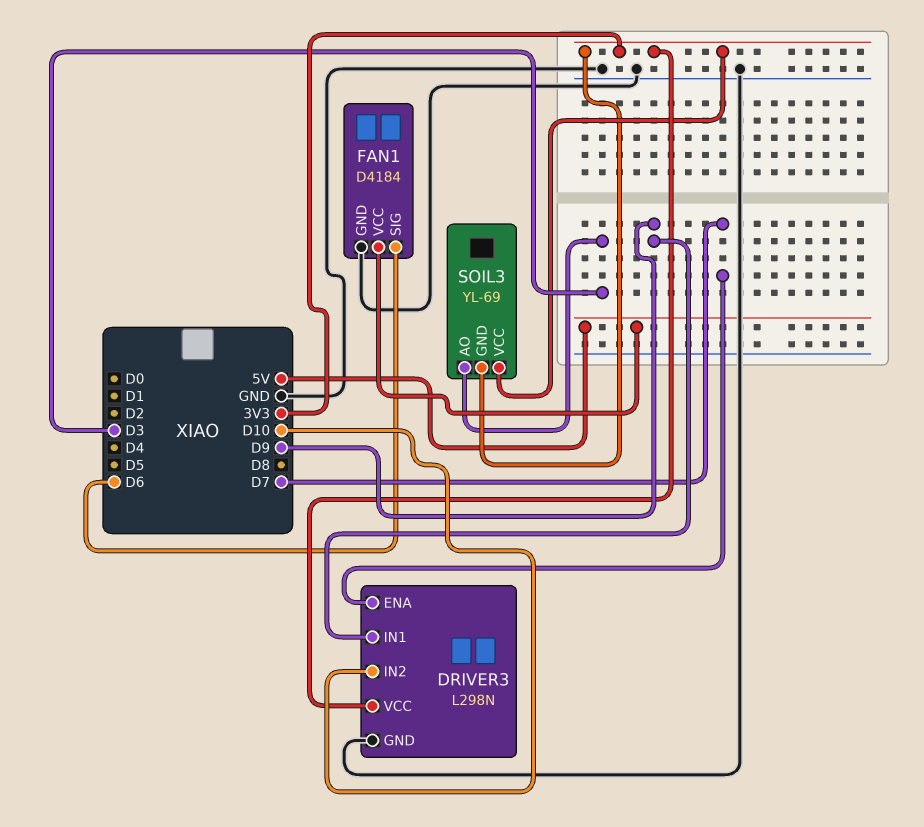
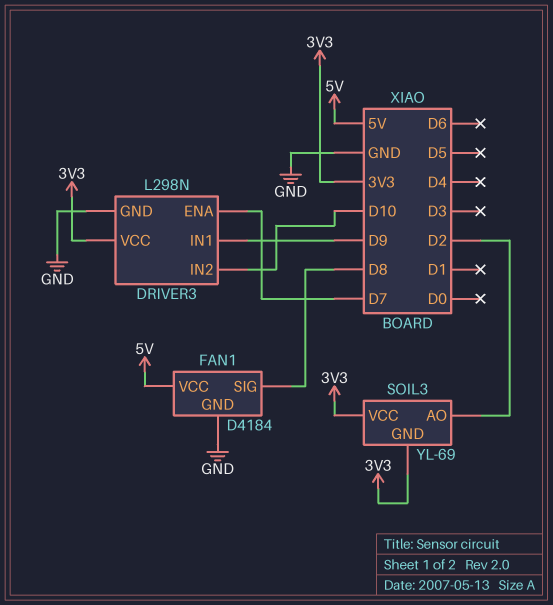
FAN1 pin SIG: D6 -> D8
SOIL3 pin AO: D3 -> D2

